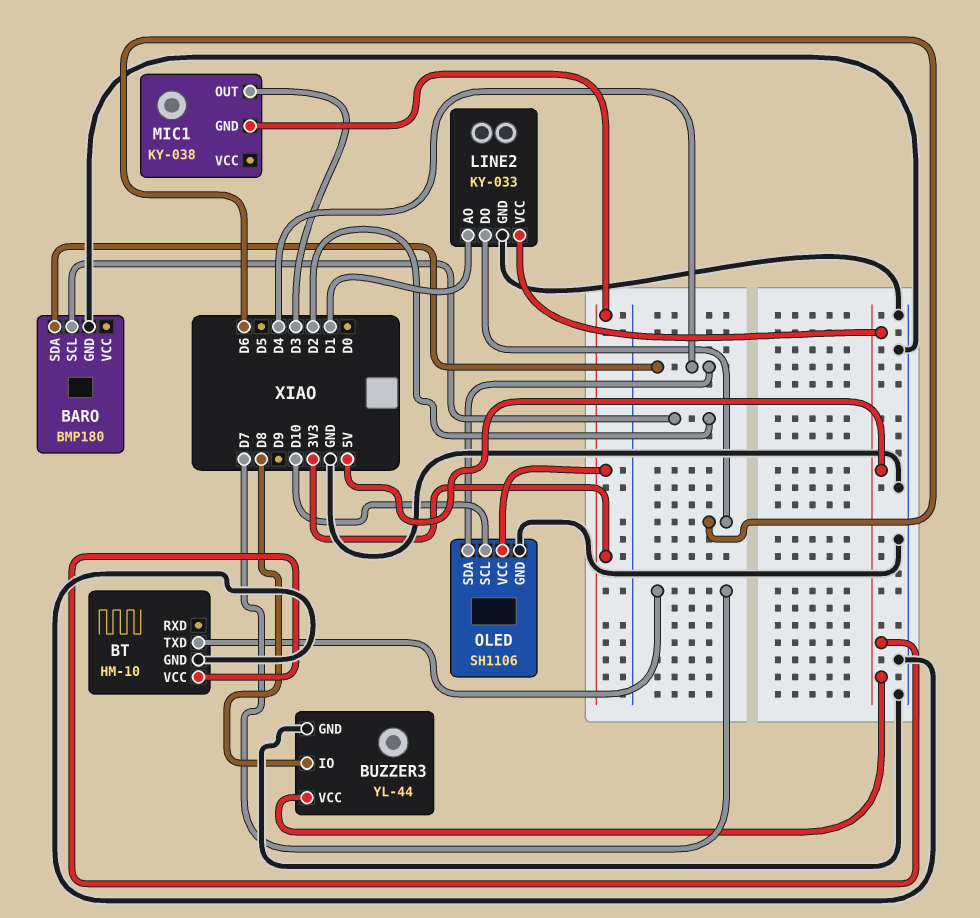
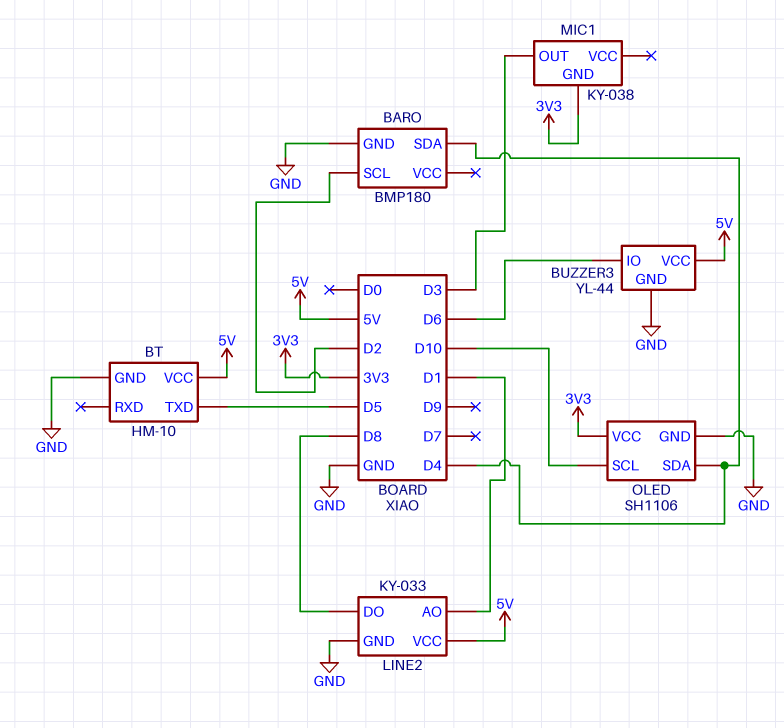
BT pin TXD: D7 -> D5
BUZZER3 pin IO: D8 -> D6
LINE2 pin DO: D6 -> D8

